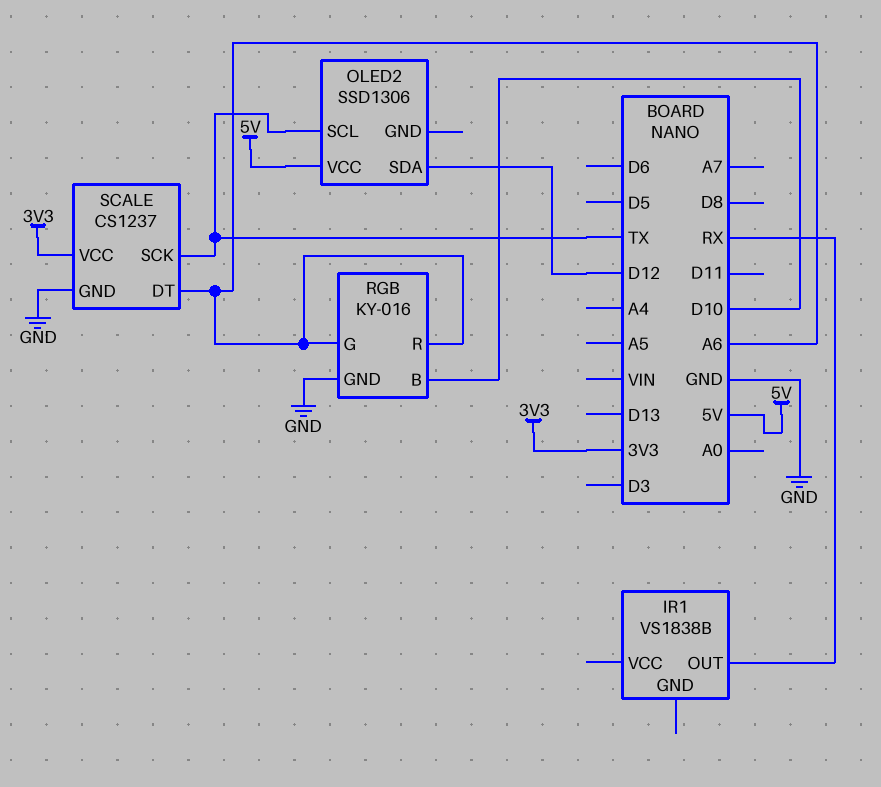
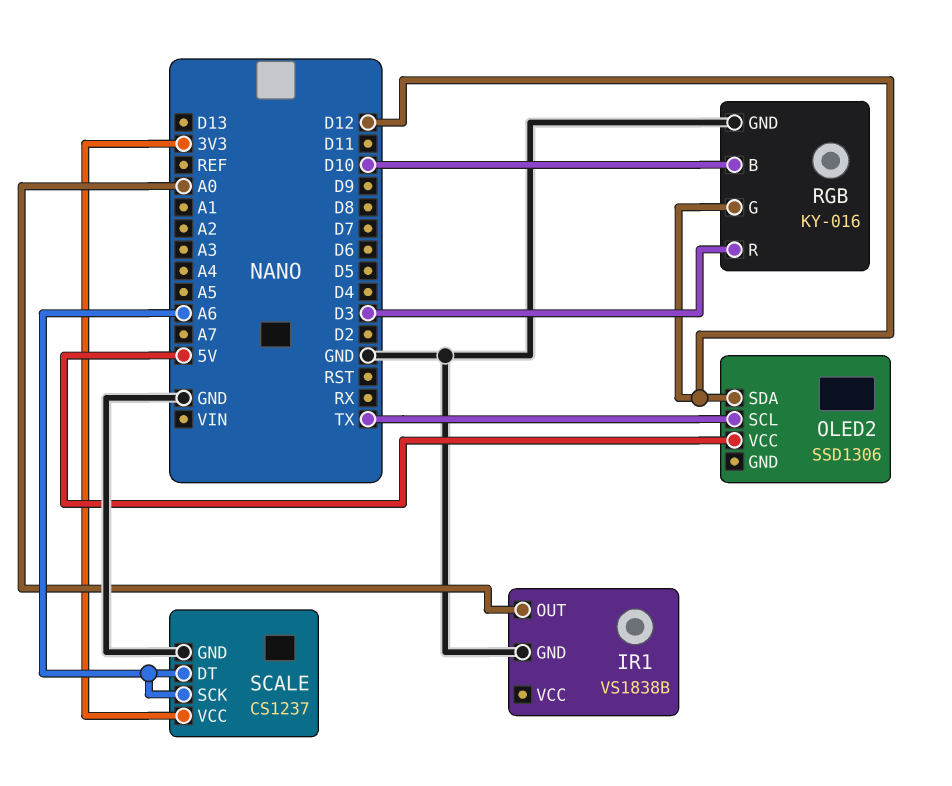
IR1 pin GND: none -> GND
IR1 pin OUT: RX -> A0
RGB pin G: A6 -> D12
RGB pin R: A6 -> D3
SCALE pin SCK: TX -> A6

